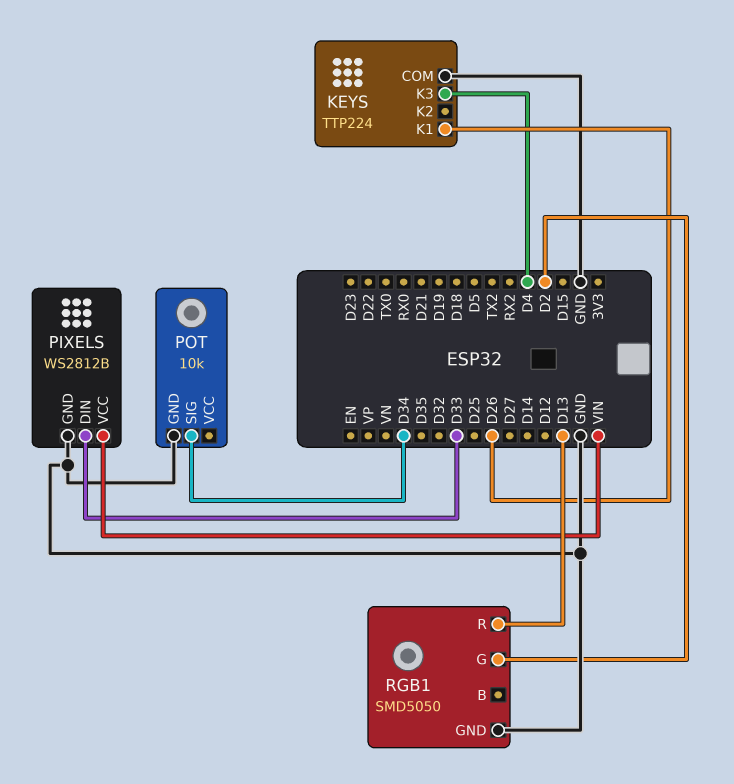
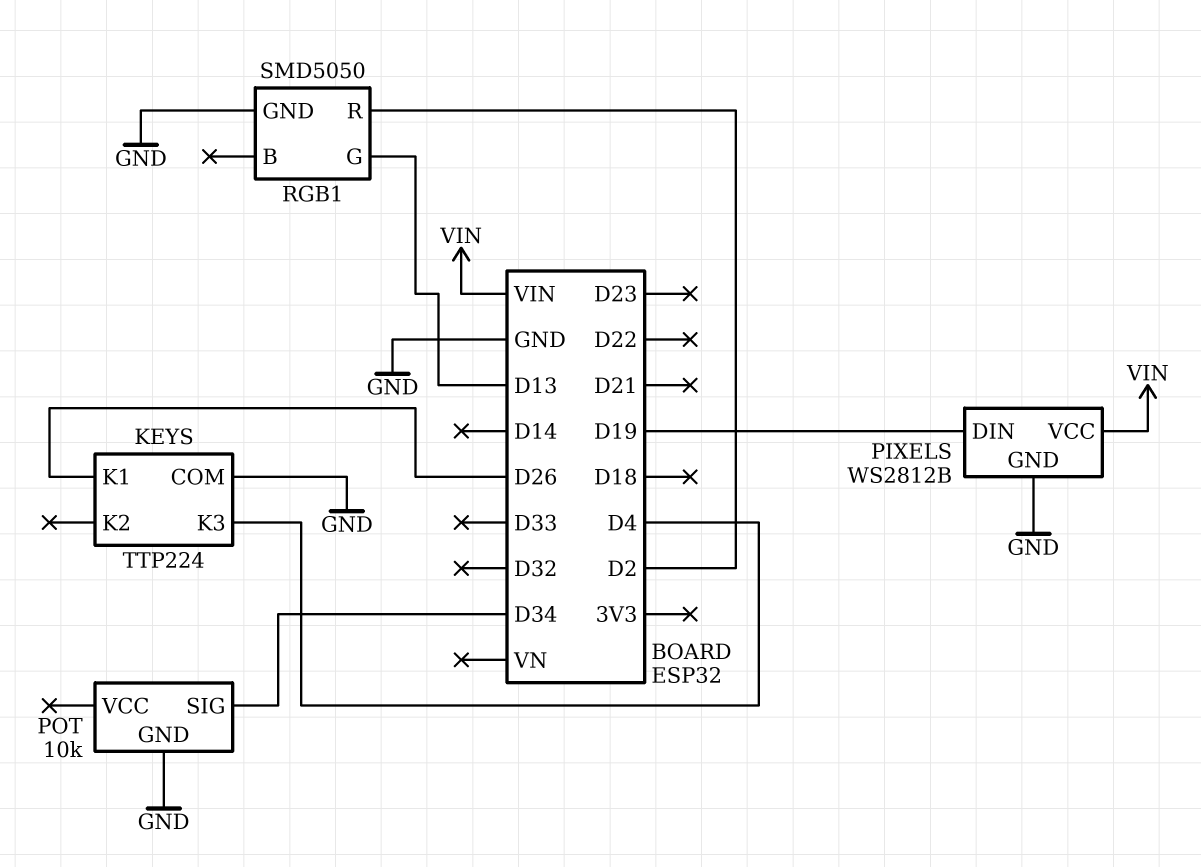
PIXELS pin DIN: D33 -> D19
RGB1 pin G: D2 -> D13
RGB1 pin R: D13 -> D2

